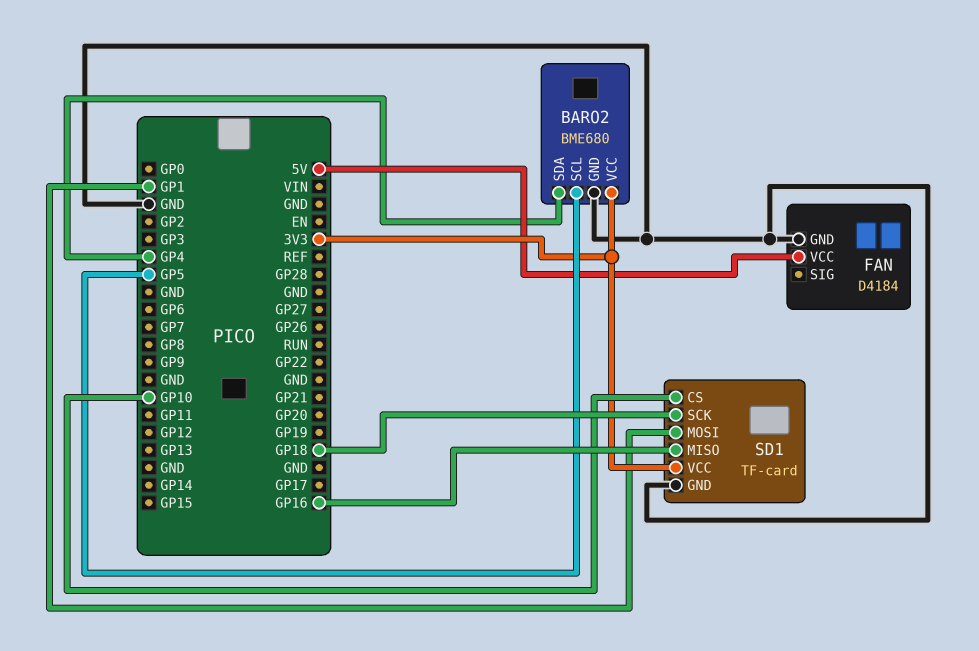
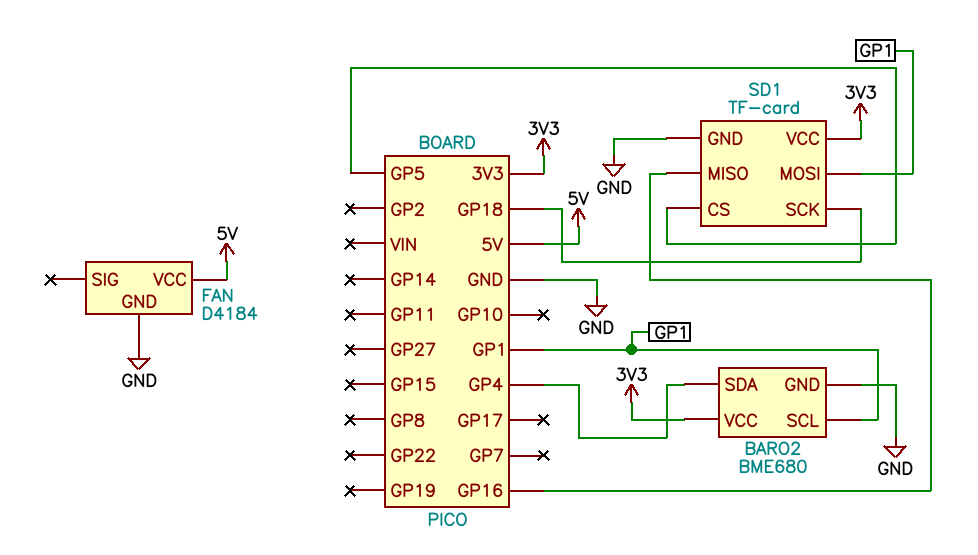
BARO2 pin SCL: GP5 -> GP1
SD1 pin CS: GP10 -> GP5

